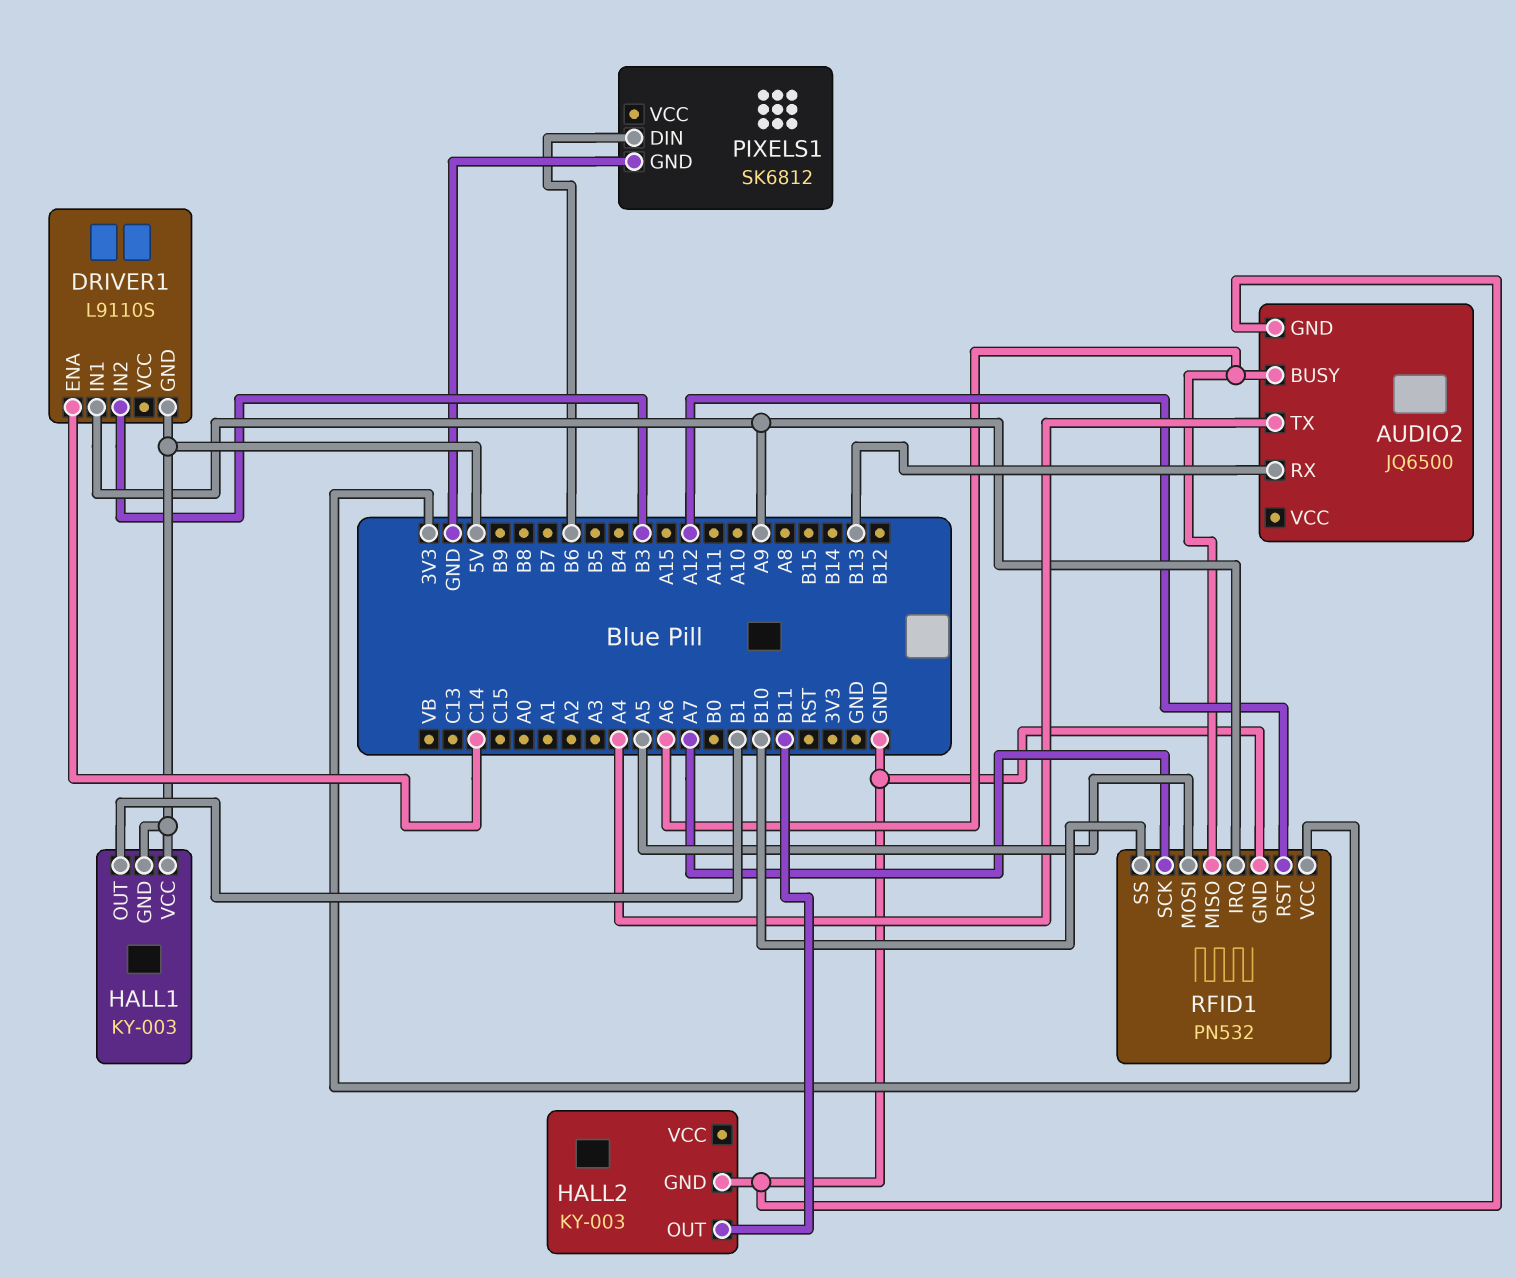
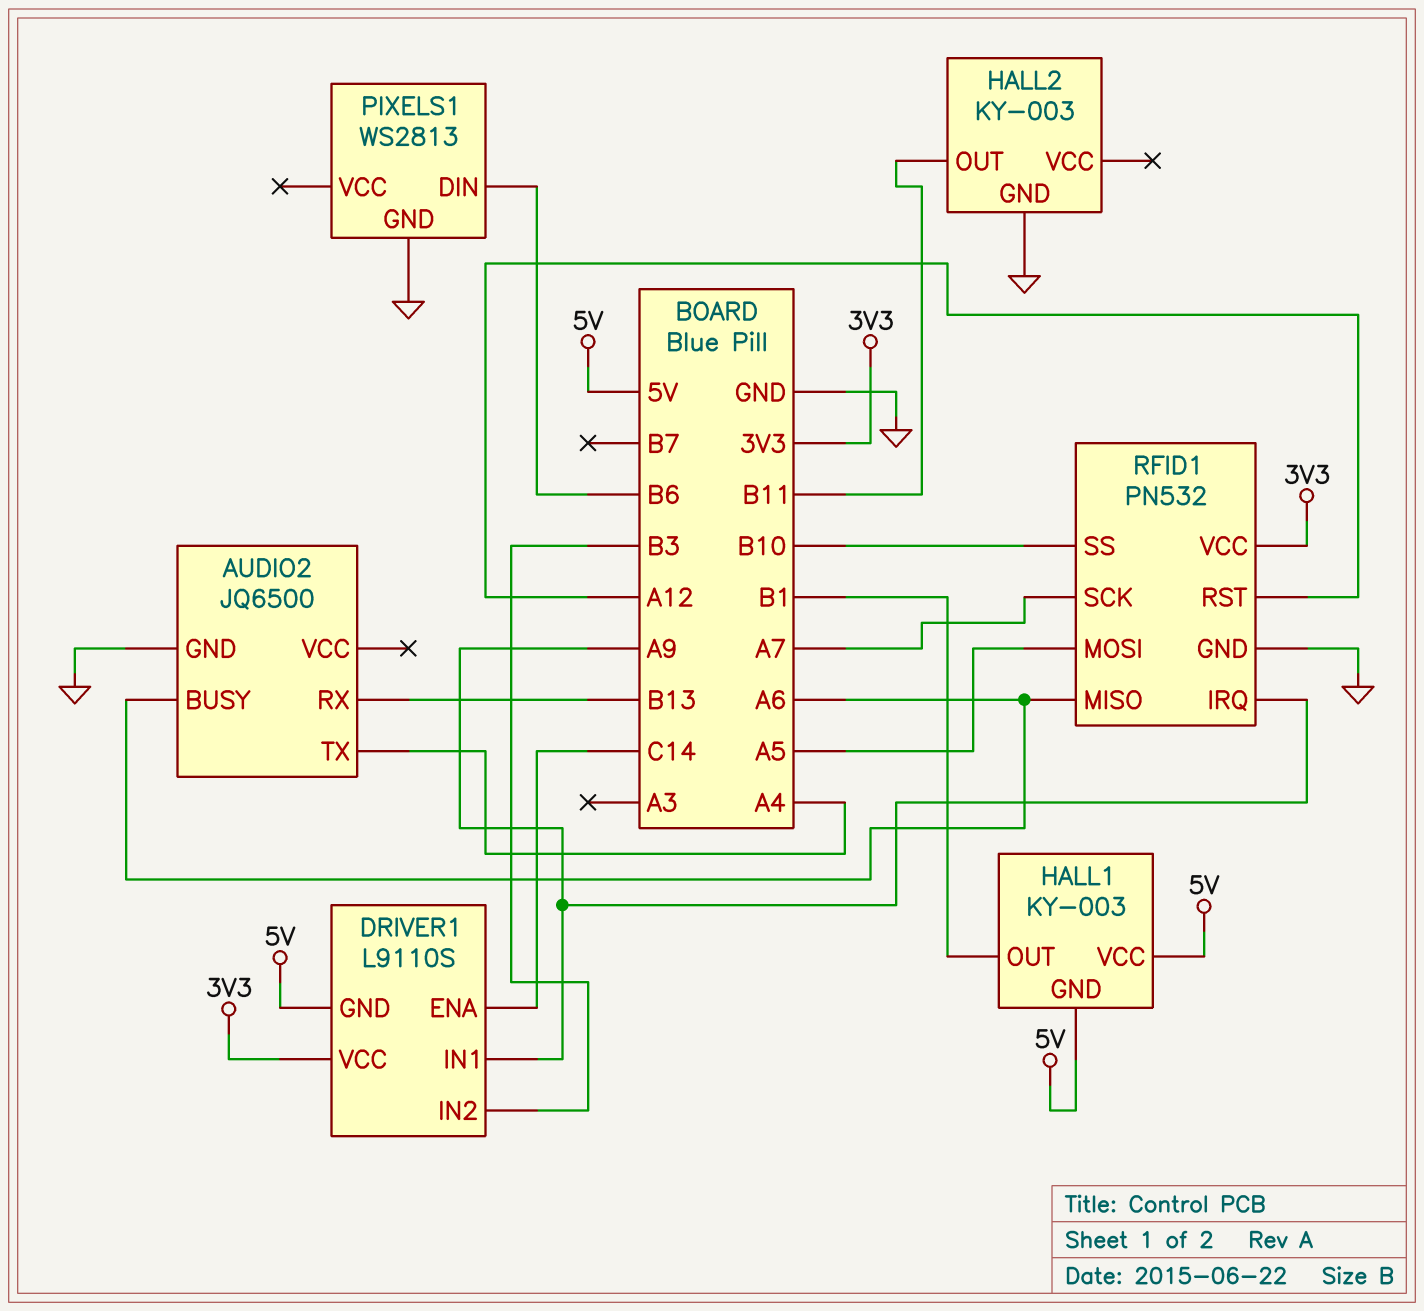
DRIVER1 pin VCC: none -> 3V3
PIXELS1: SK6812 -> WS2813

